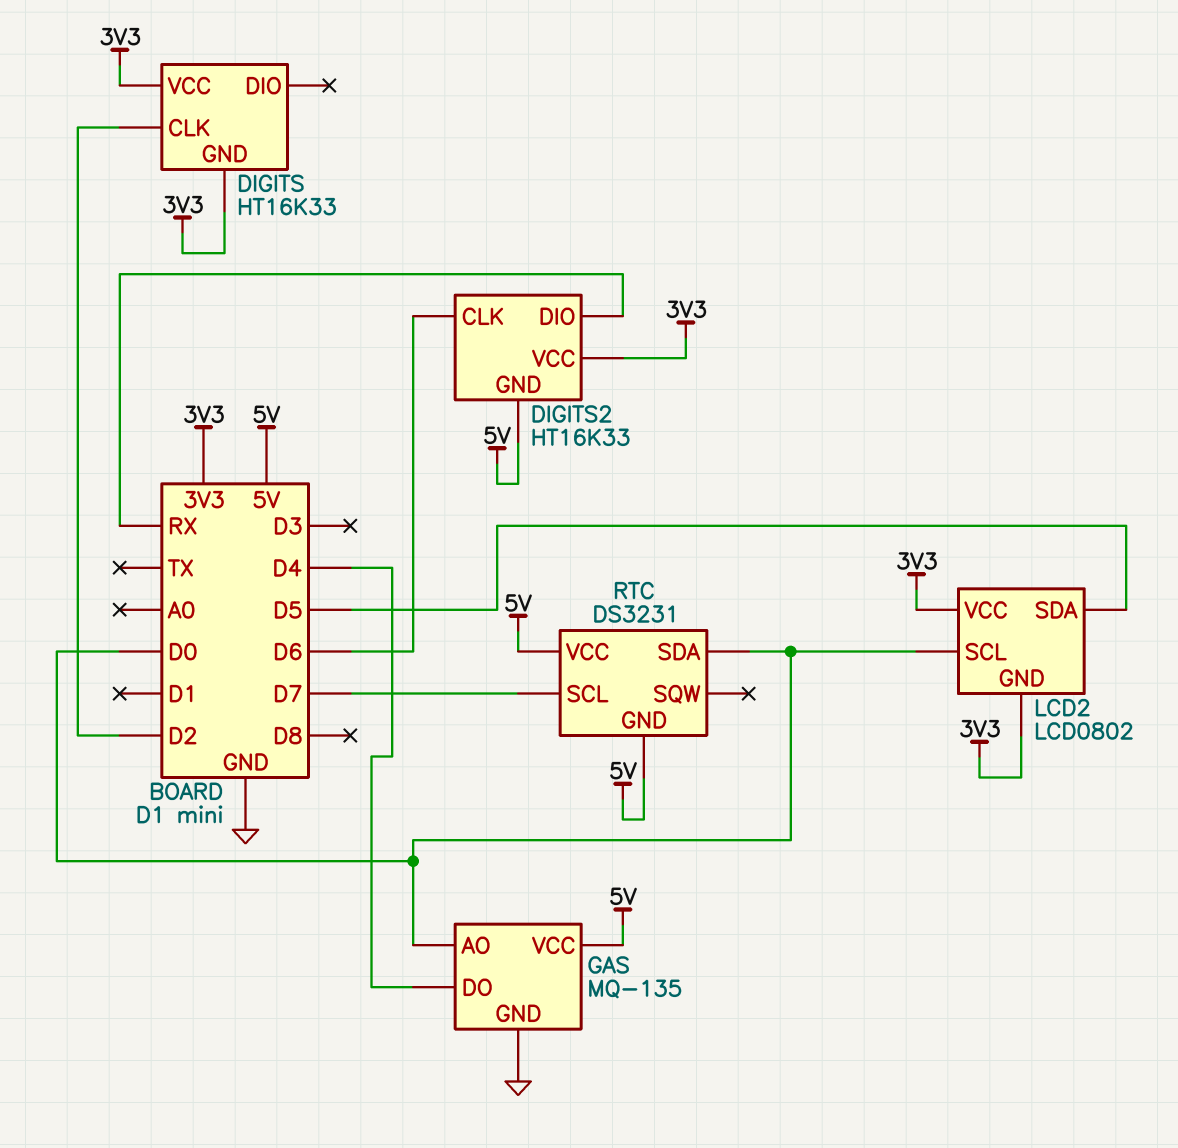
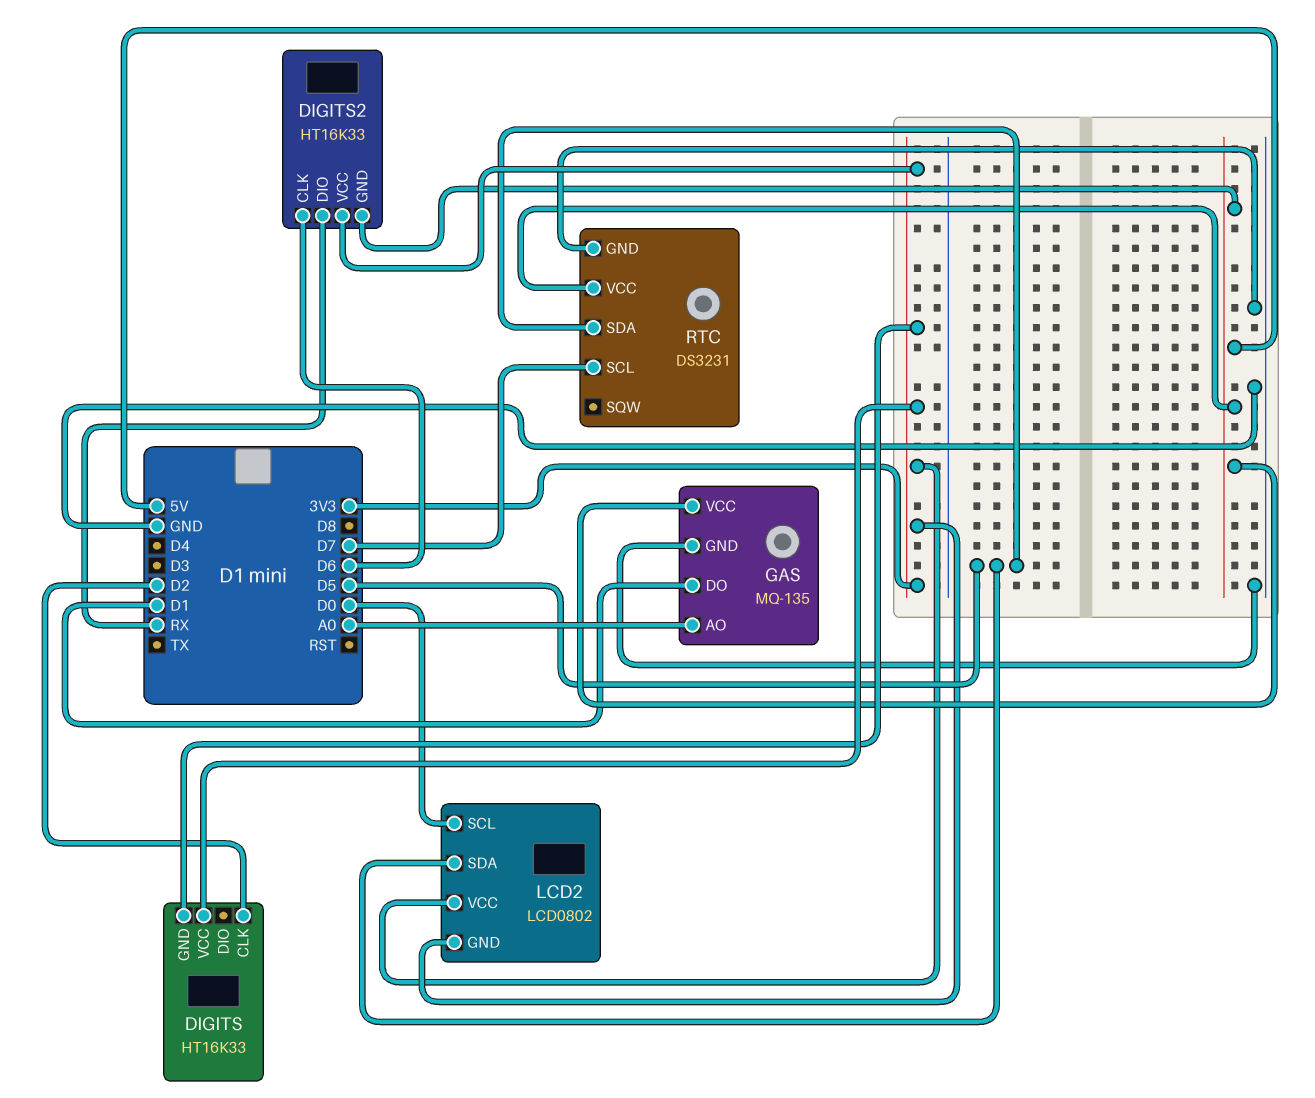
GAS pin AO: D0 -> A0
GAS pin DO: D4 -> D1
RTC pin GND: 5V -> GND
RTC pin SDA: D0 -> D5

